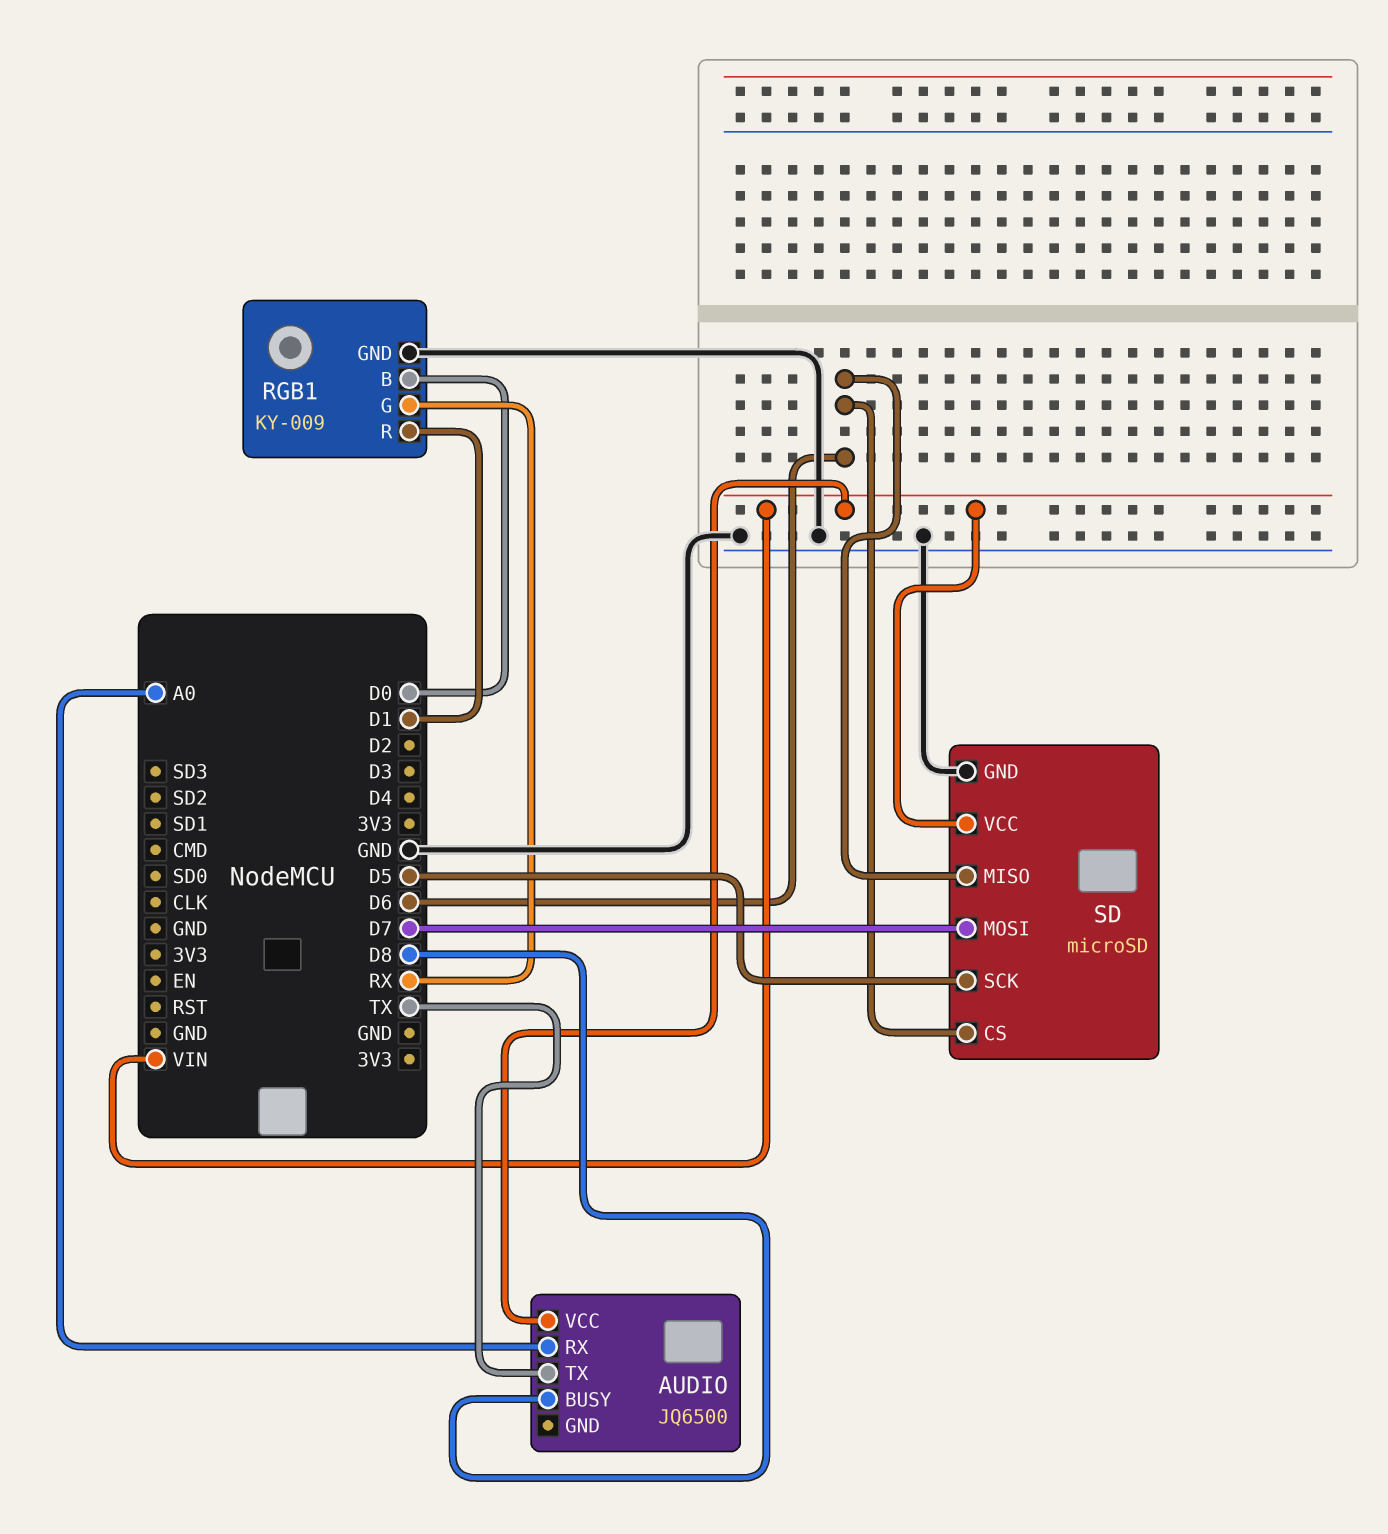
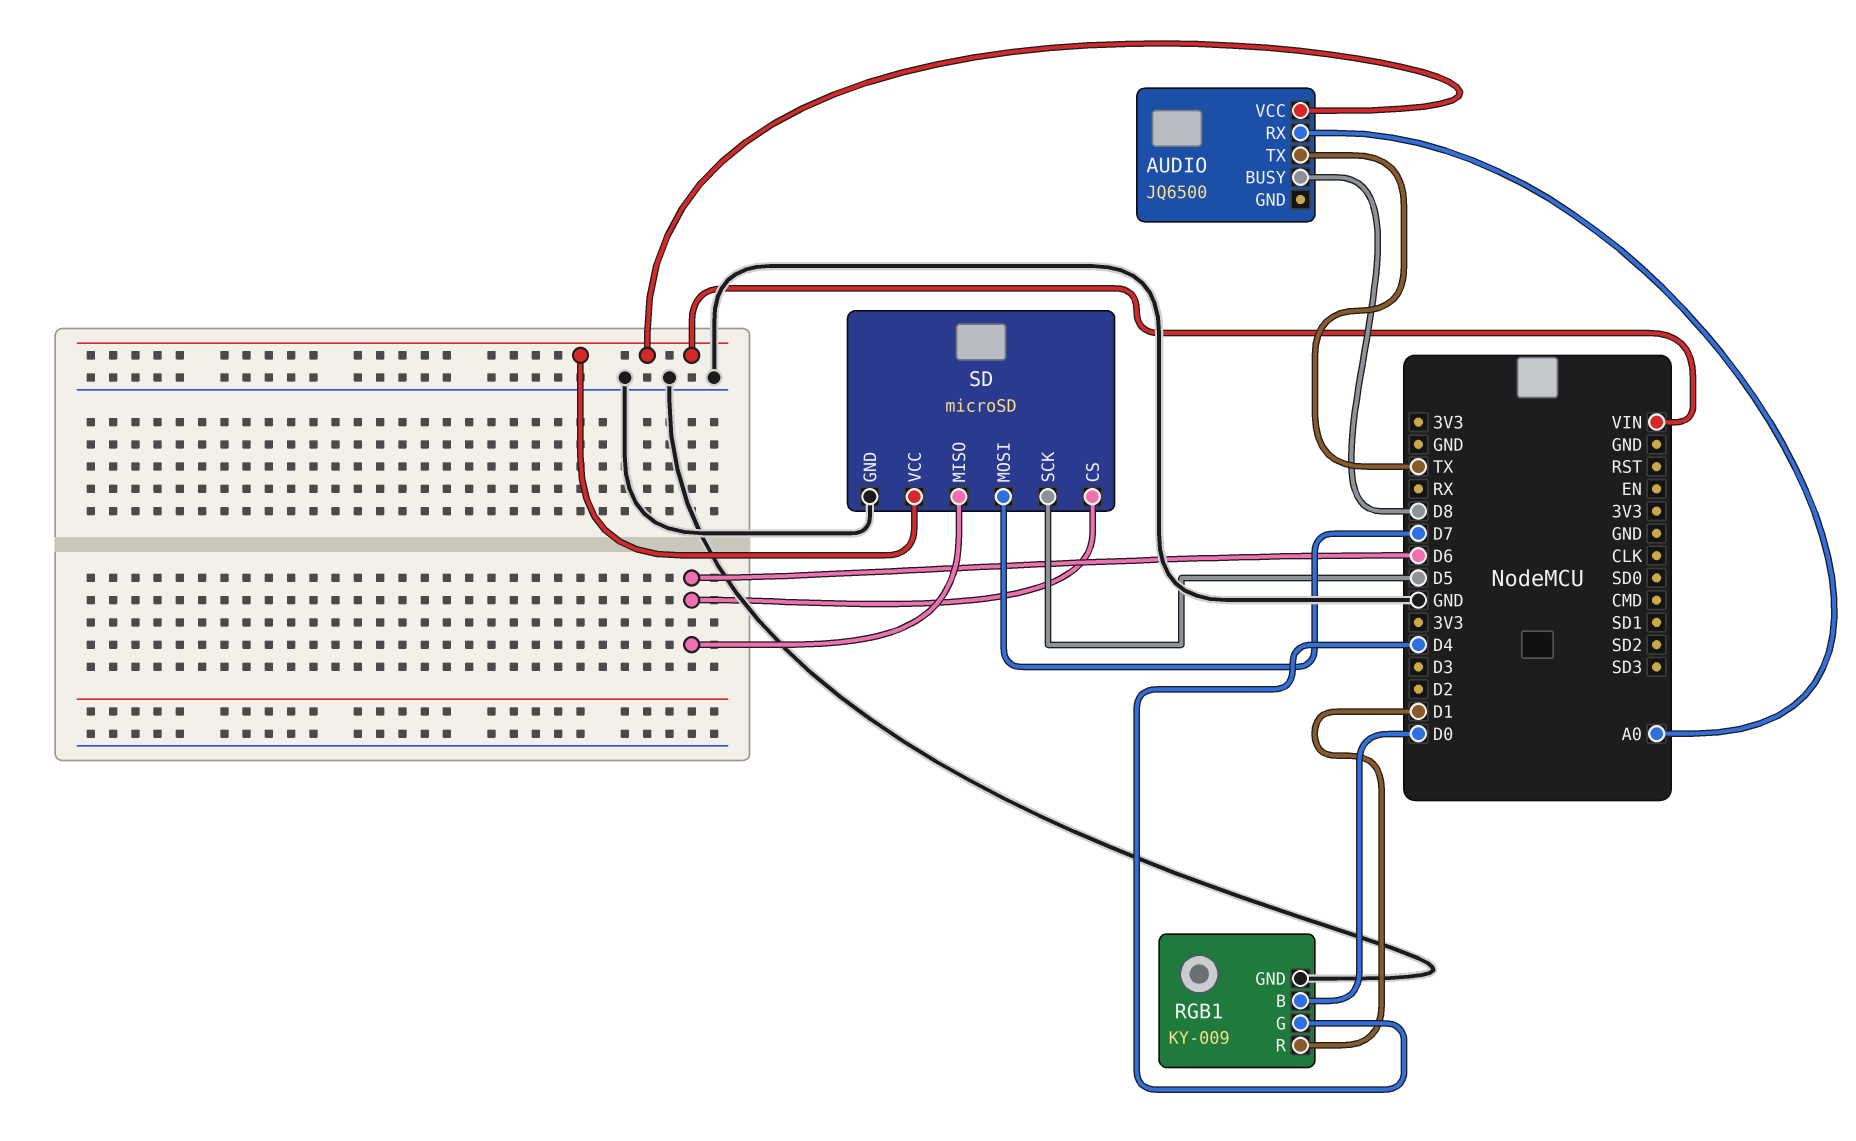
RGB1 pin G: RX -> D4

